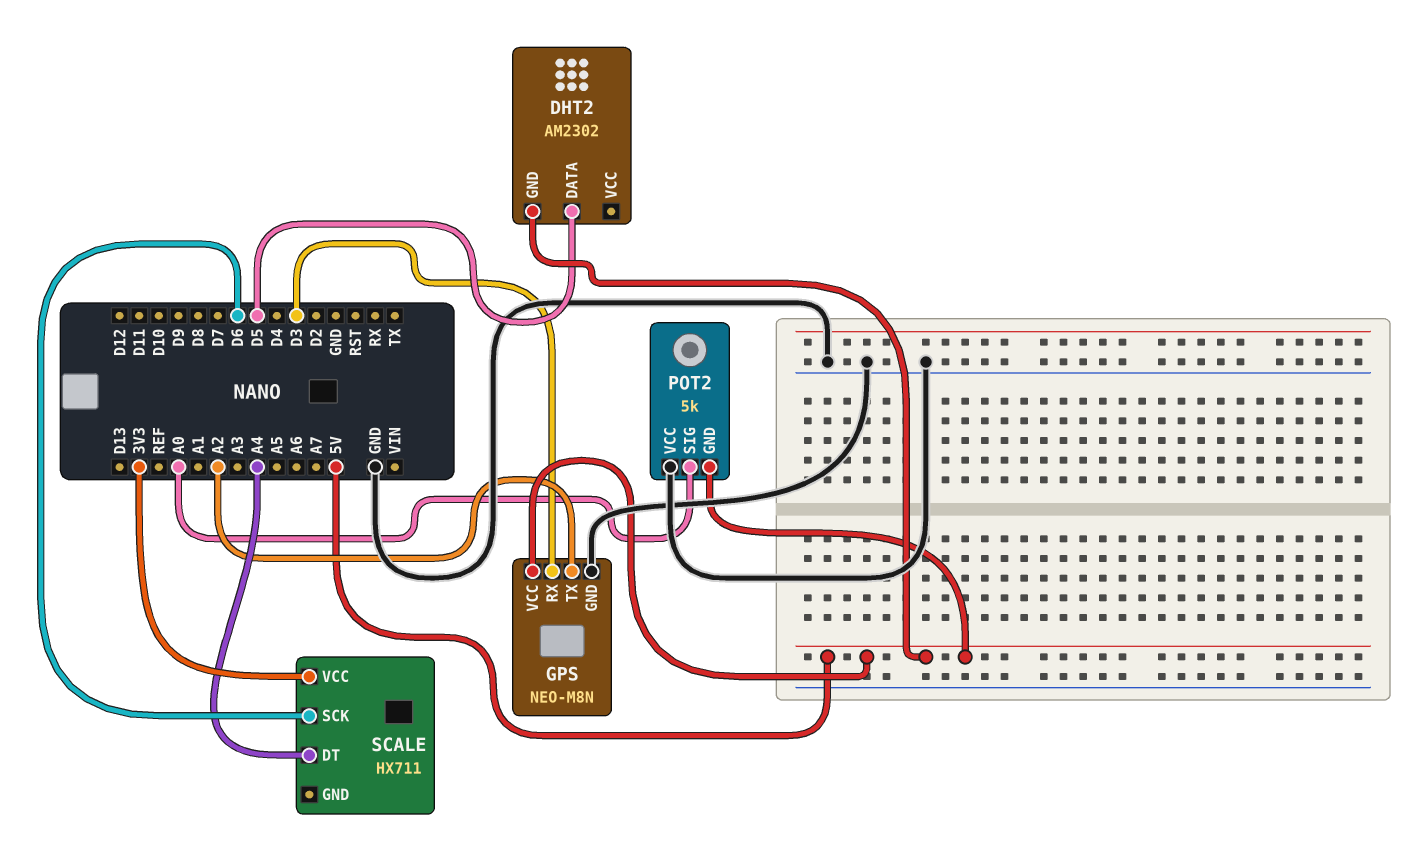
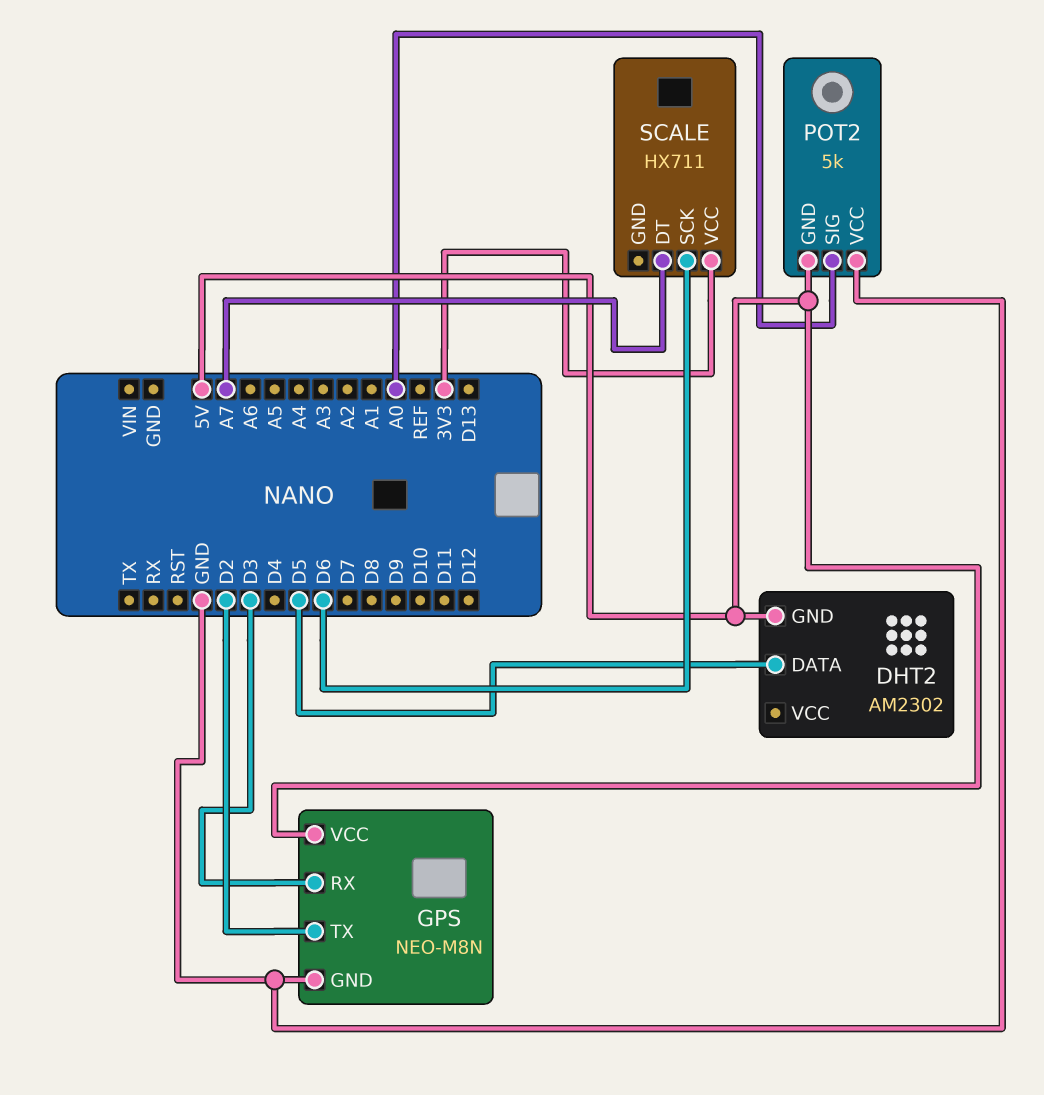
GPS pin TX: A2 -> D2
SCALE pin DT: A4 -> A7

